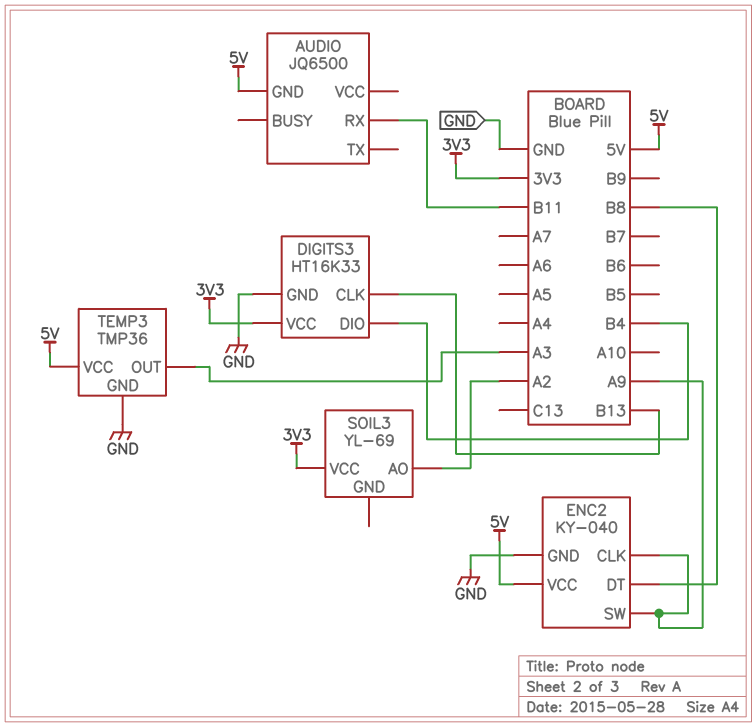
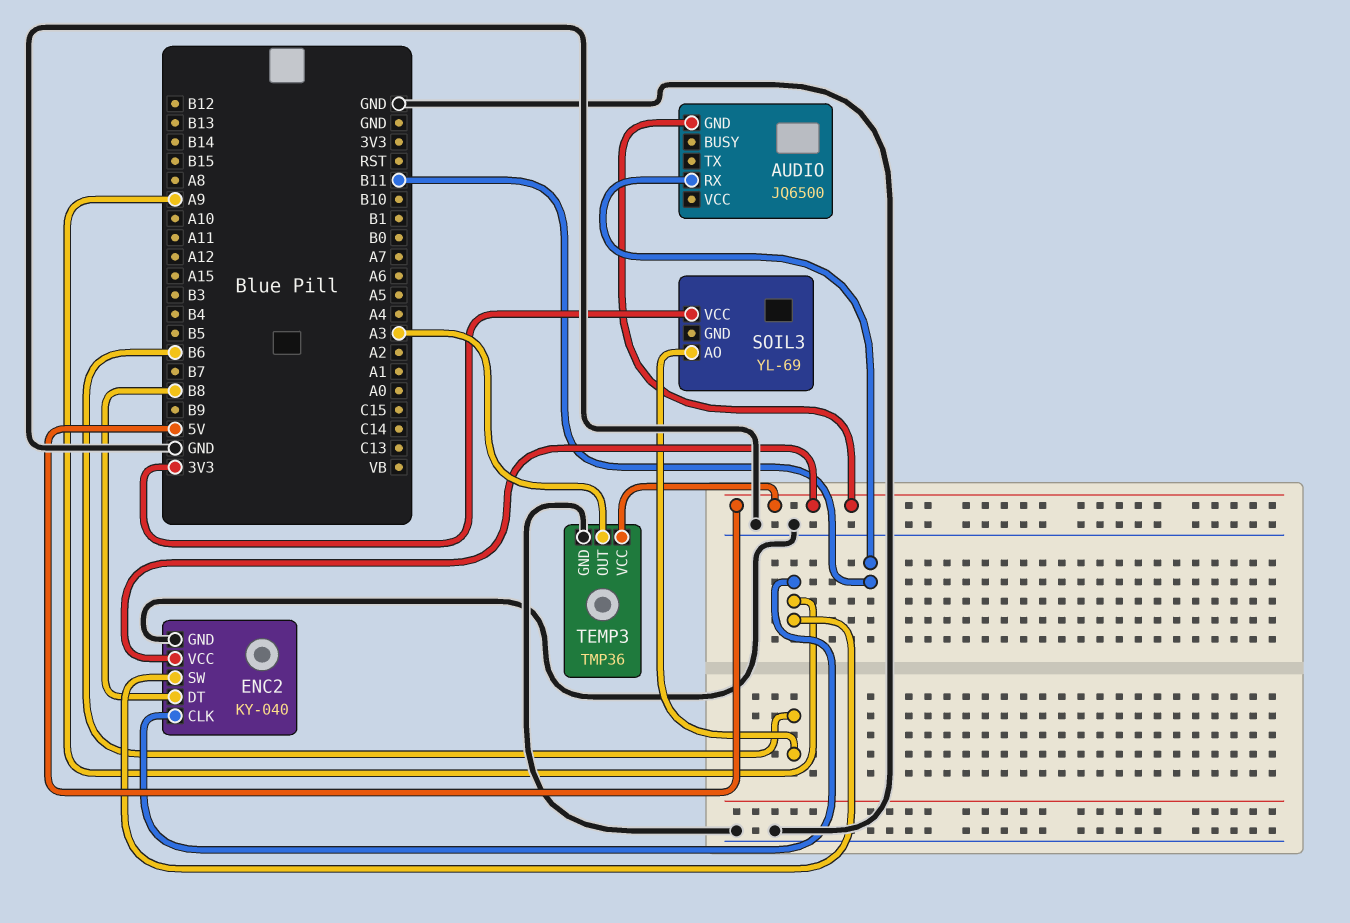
DIGITS3: HT16K33 -> none
DIGITS3 pin CLK: B13 -> none
DIGITS3 pin DIO: B4 -> none
DIGITS3 pin GND: GND -> none
DIGITS3 pin VCC: 3V3 -> none
SOIL3 pin AO: A2 -> B6

